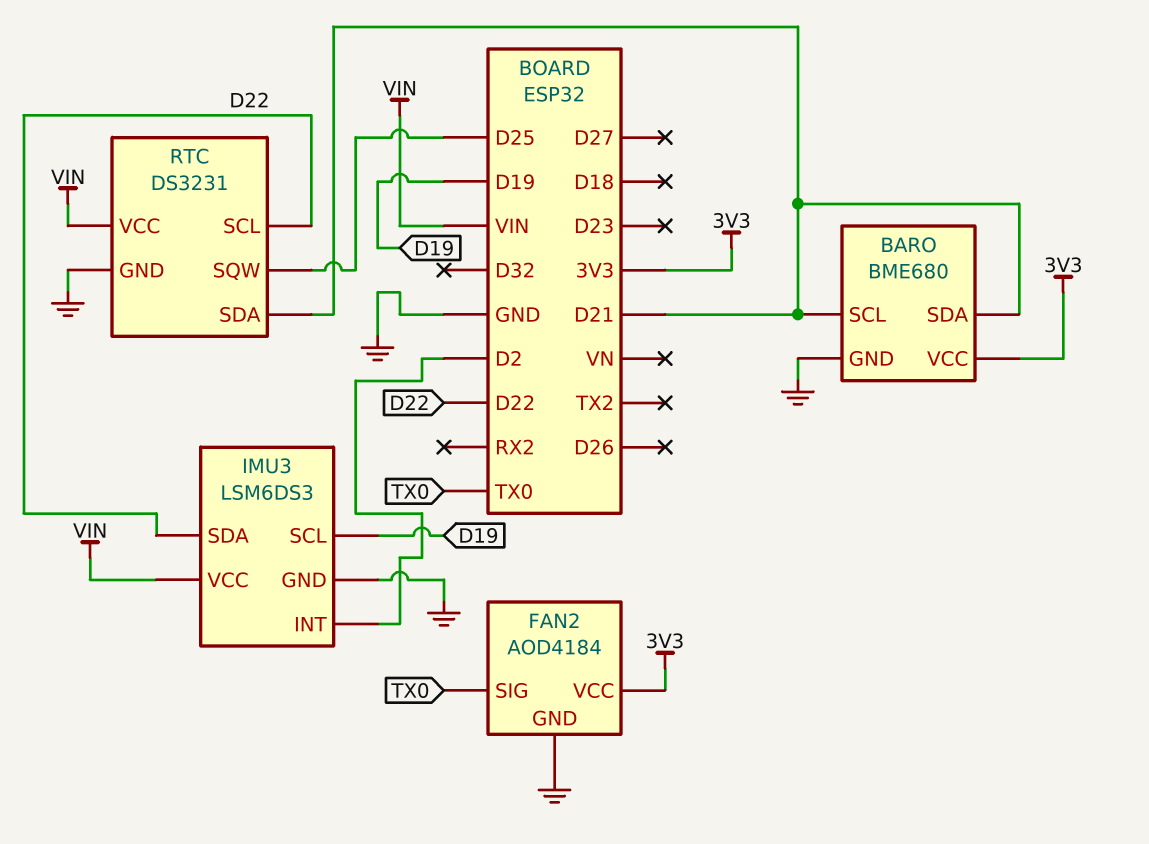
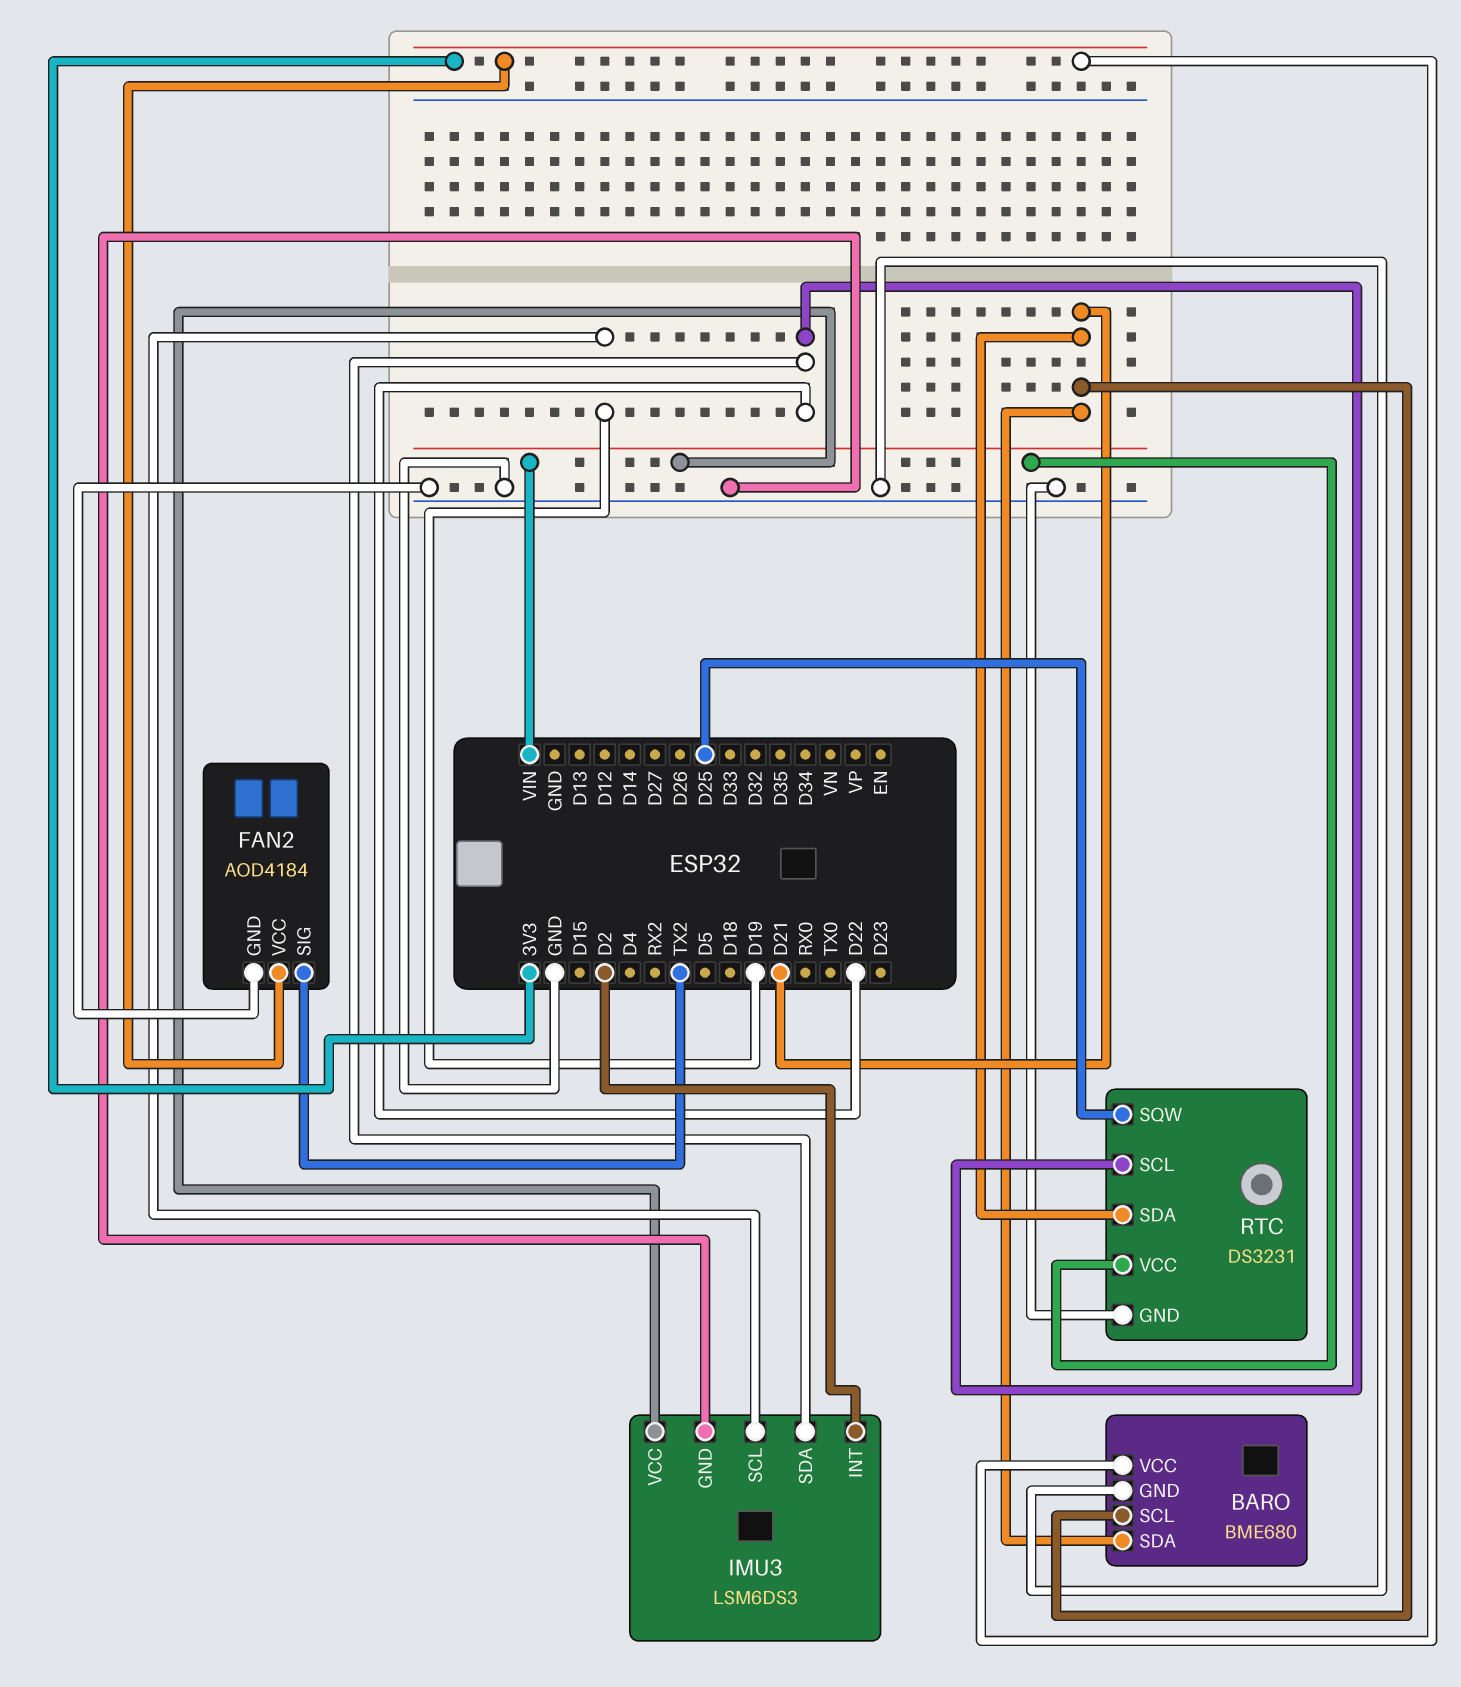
FAN2 pin SIG: TX0 -> TX2

